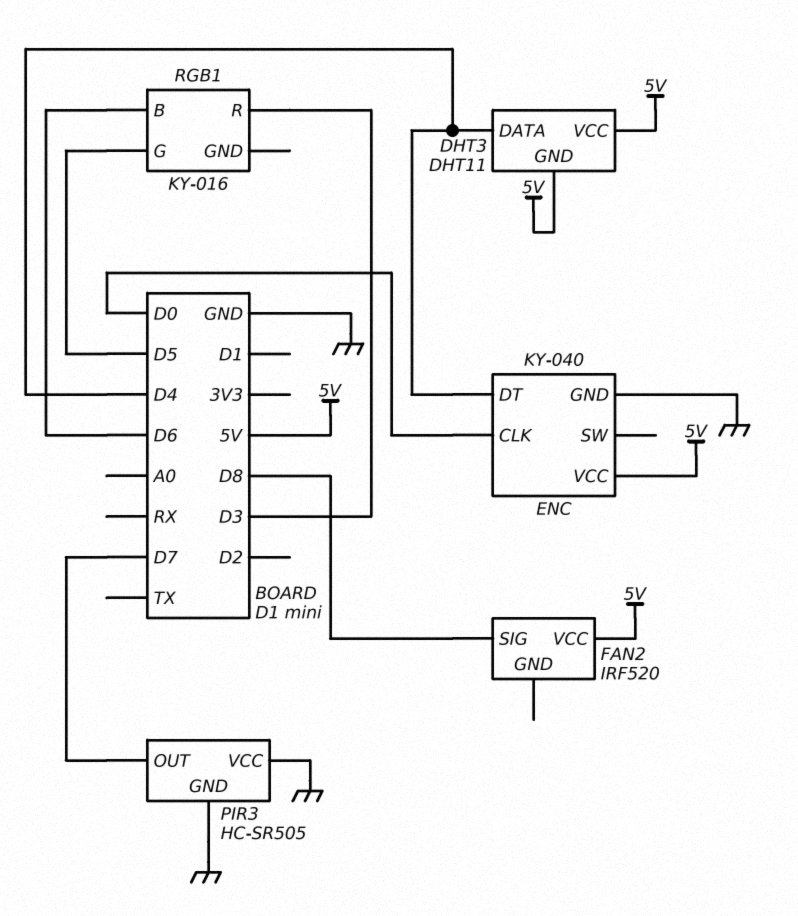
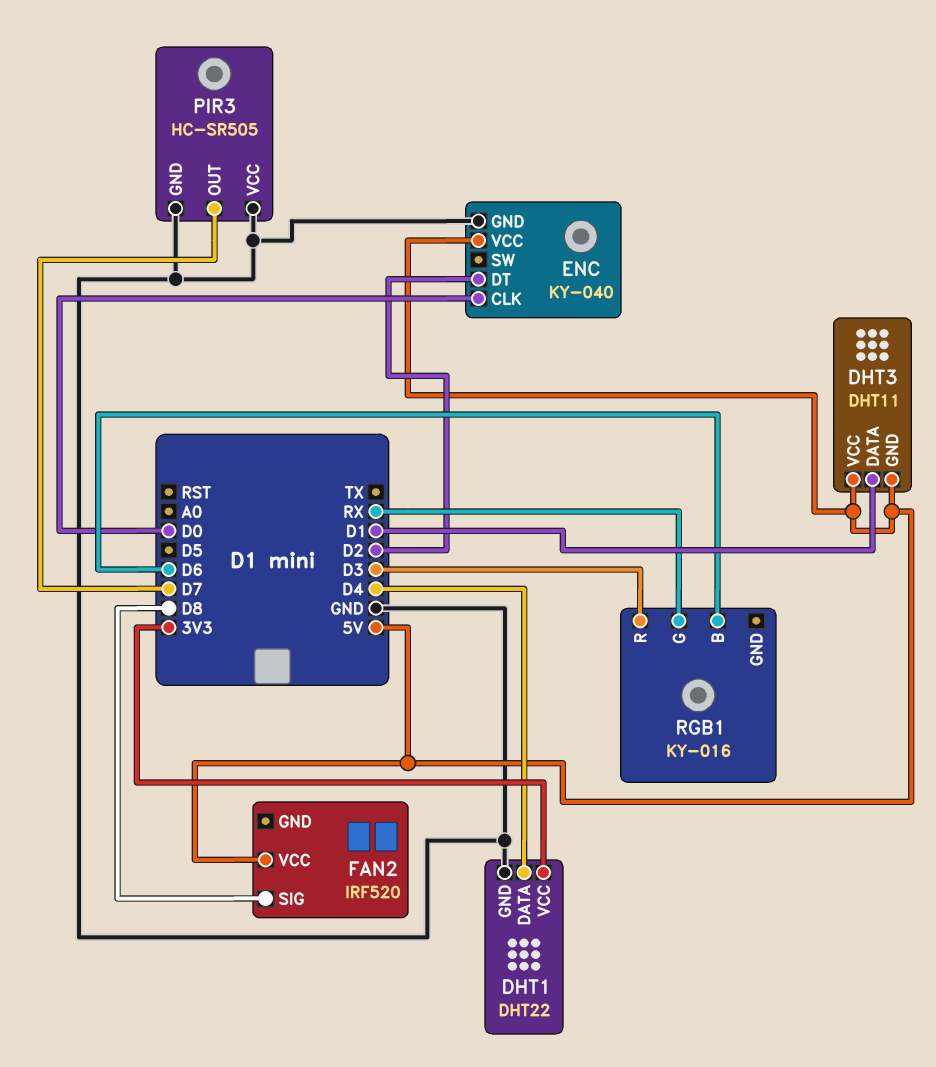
DHT1: none -> DHT22
DHT1 pin DATA: none -> D4
DHT1 pin GND: none -> GND
DHT1 pin VCC: none -> 3V3
DHT3 pin DATA: D4 -> D1
ENC pin DT: D4 -> D2
RGB1 pin G: D5 -> RX

